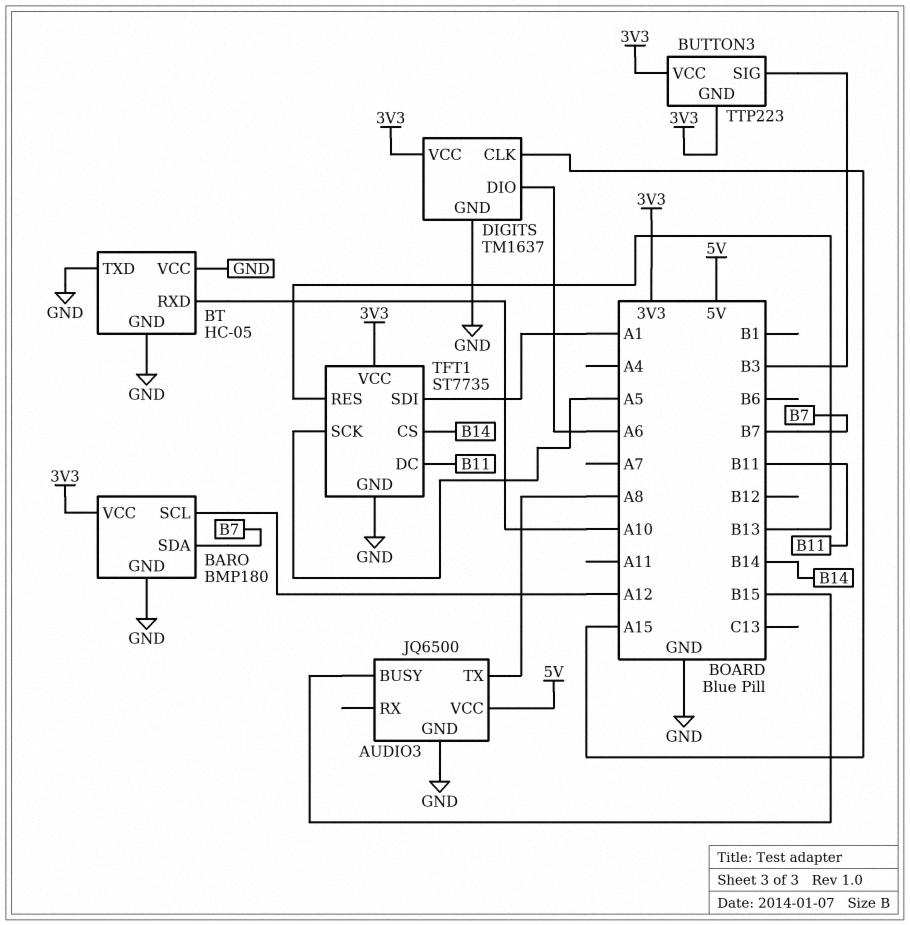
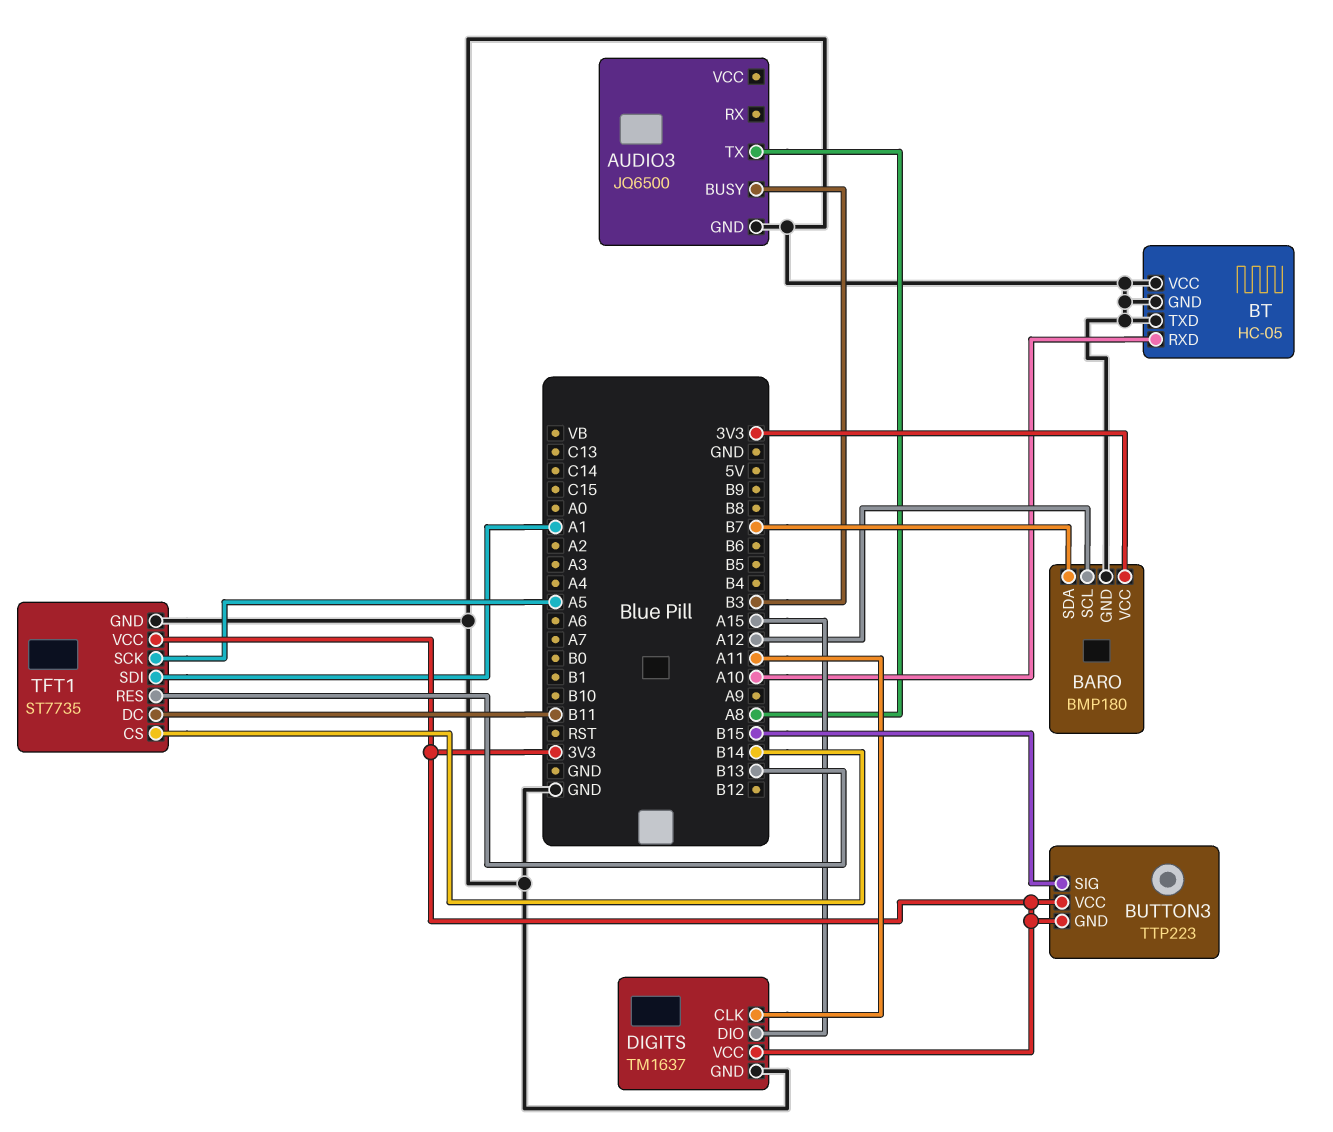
AUDIO3 pin BUSY: B15 -> B3
AUDIO3 pin VCC: 5V -> none
BUTTON3 pin SIG: B3 -> B15
DIGITS pin CLK: A15 -> A11
DIGITS pin DIO: A6 -> A15

